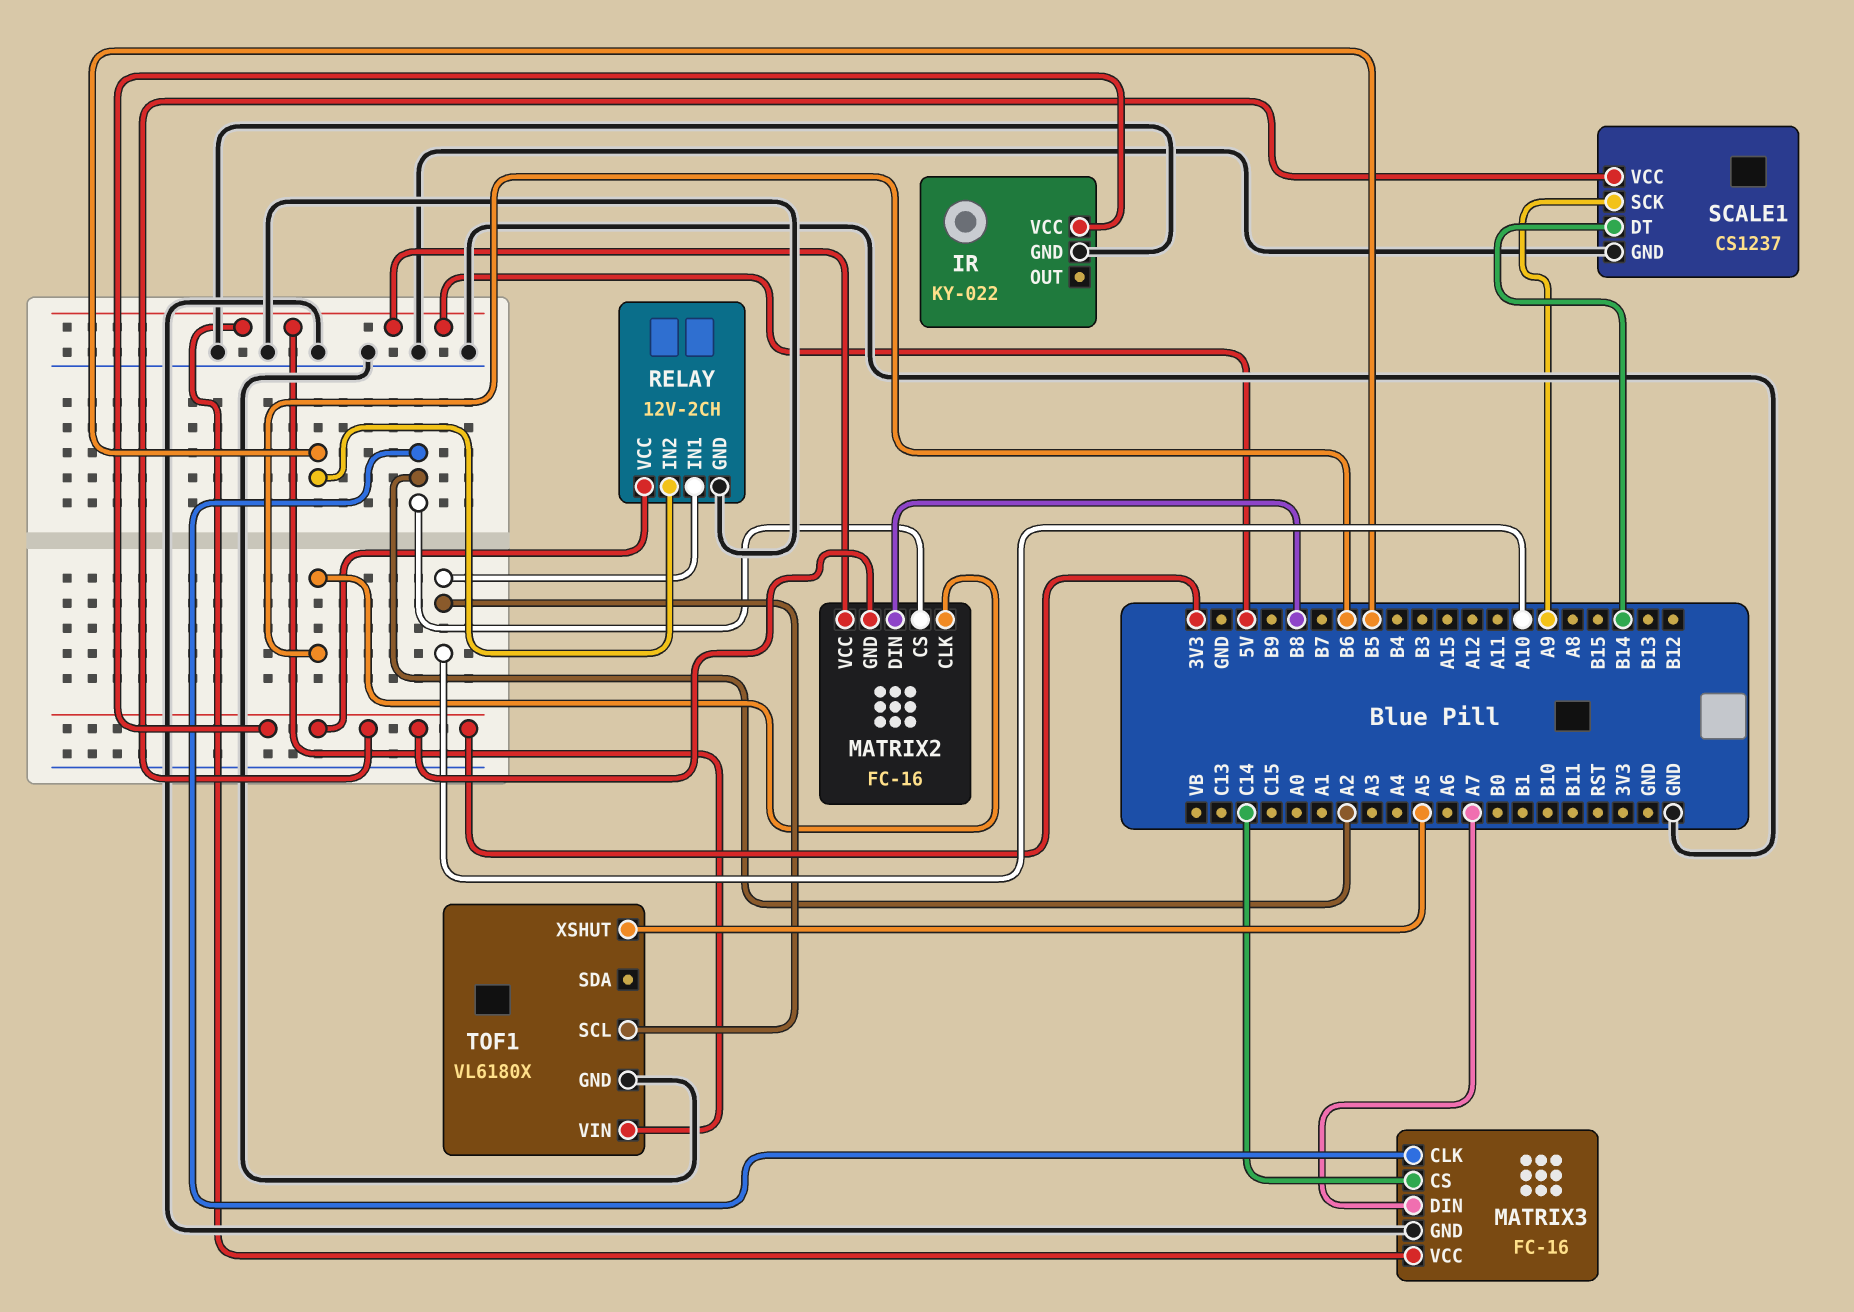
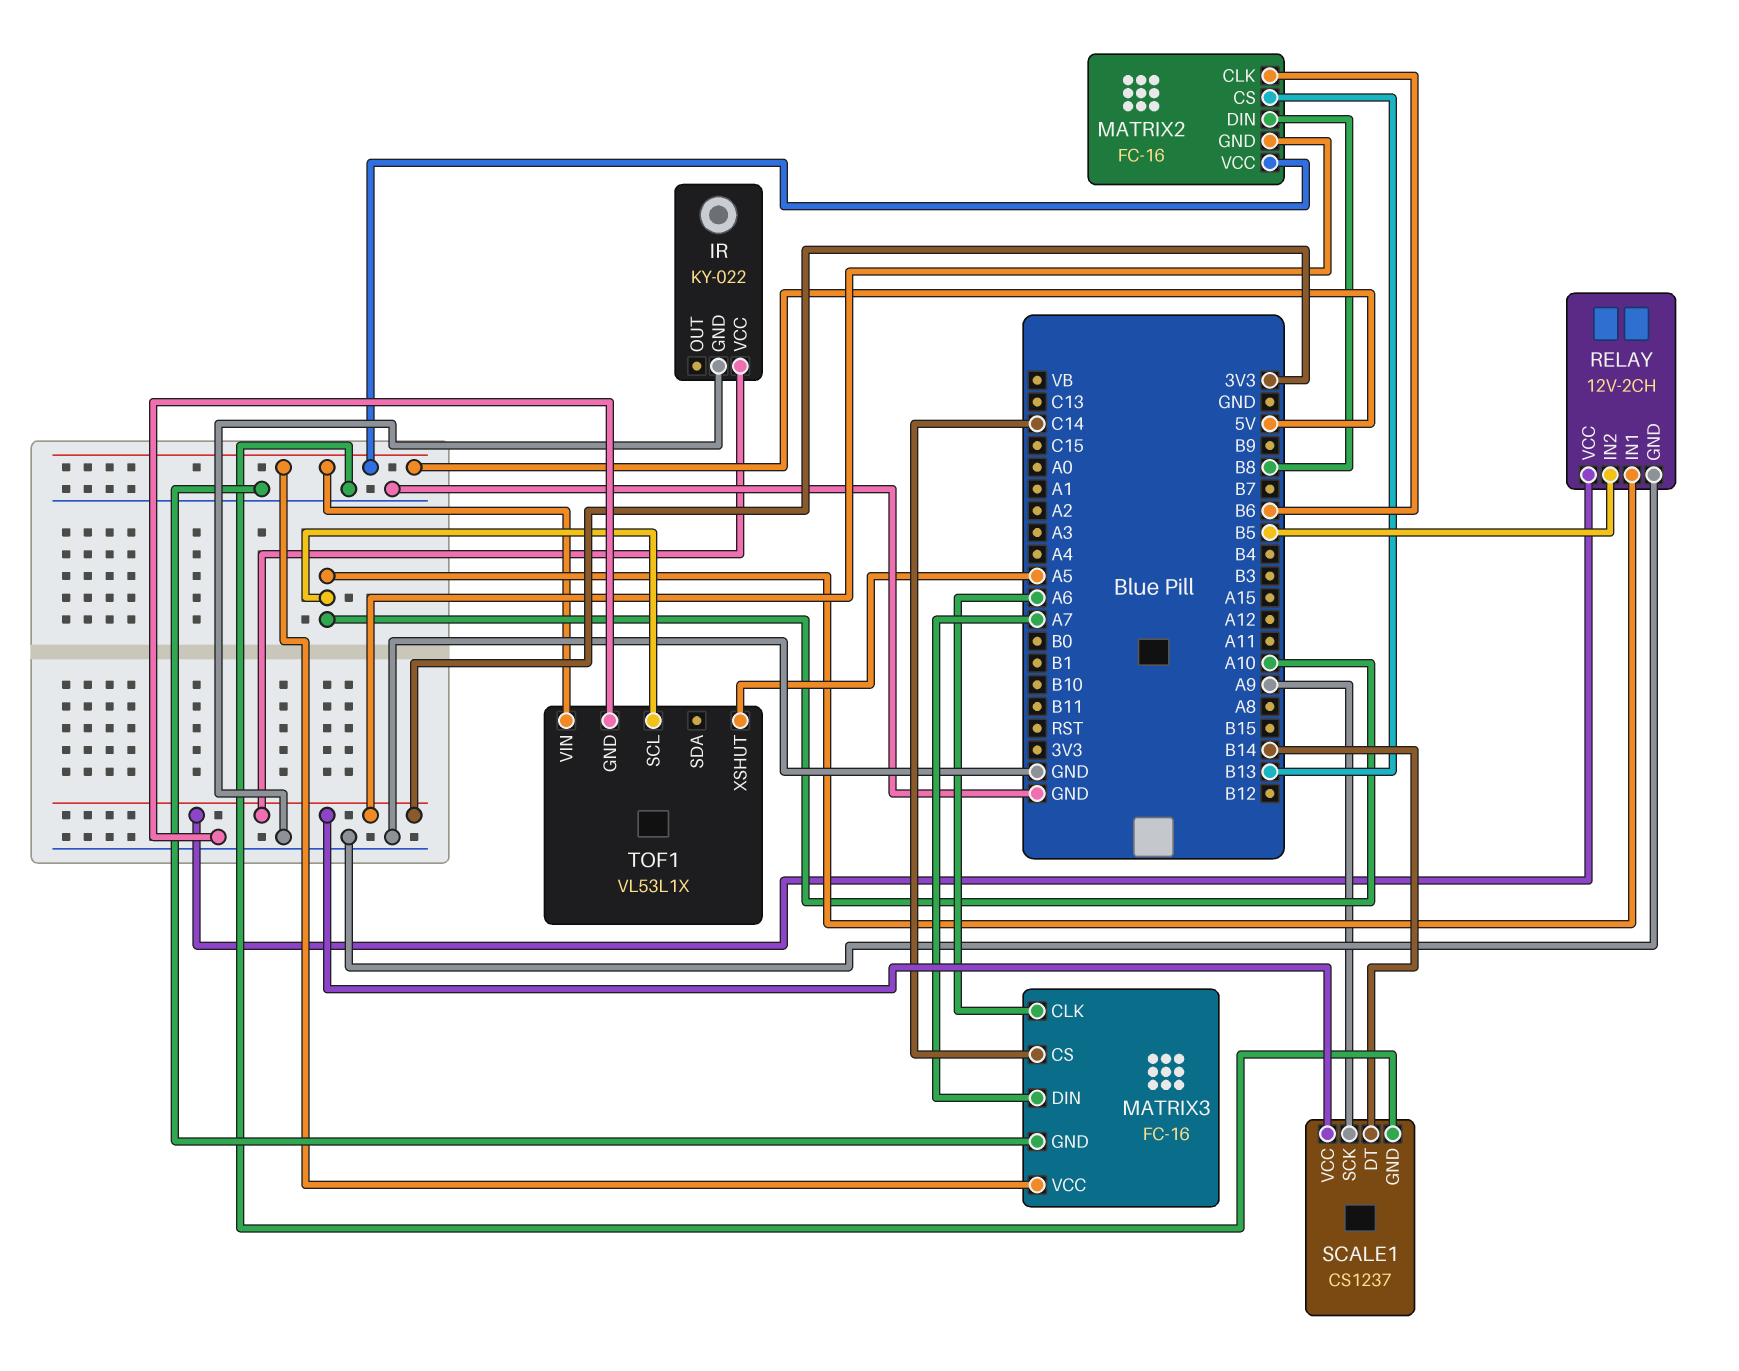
MATRIX2 pin CS: A2 -> B13
MATRIX3 pin CLK: A2 -> A6
TOF1: VL6180X -> VL53L1X

